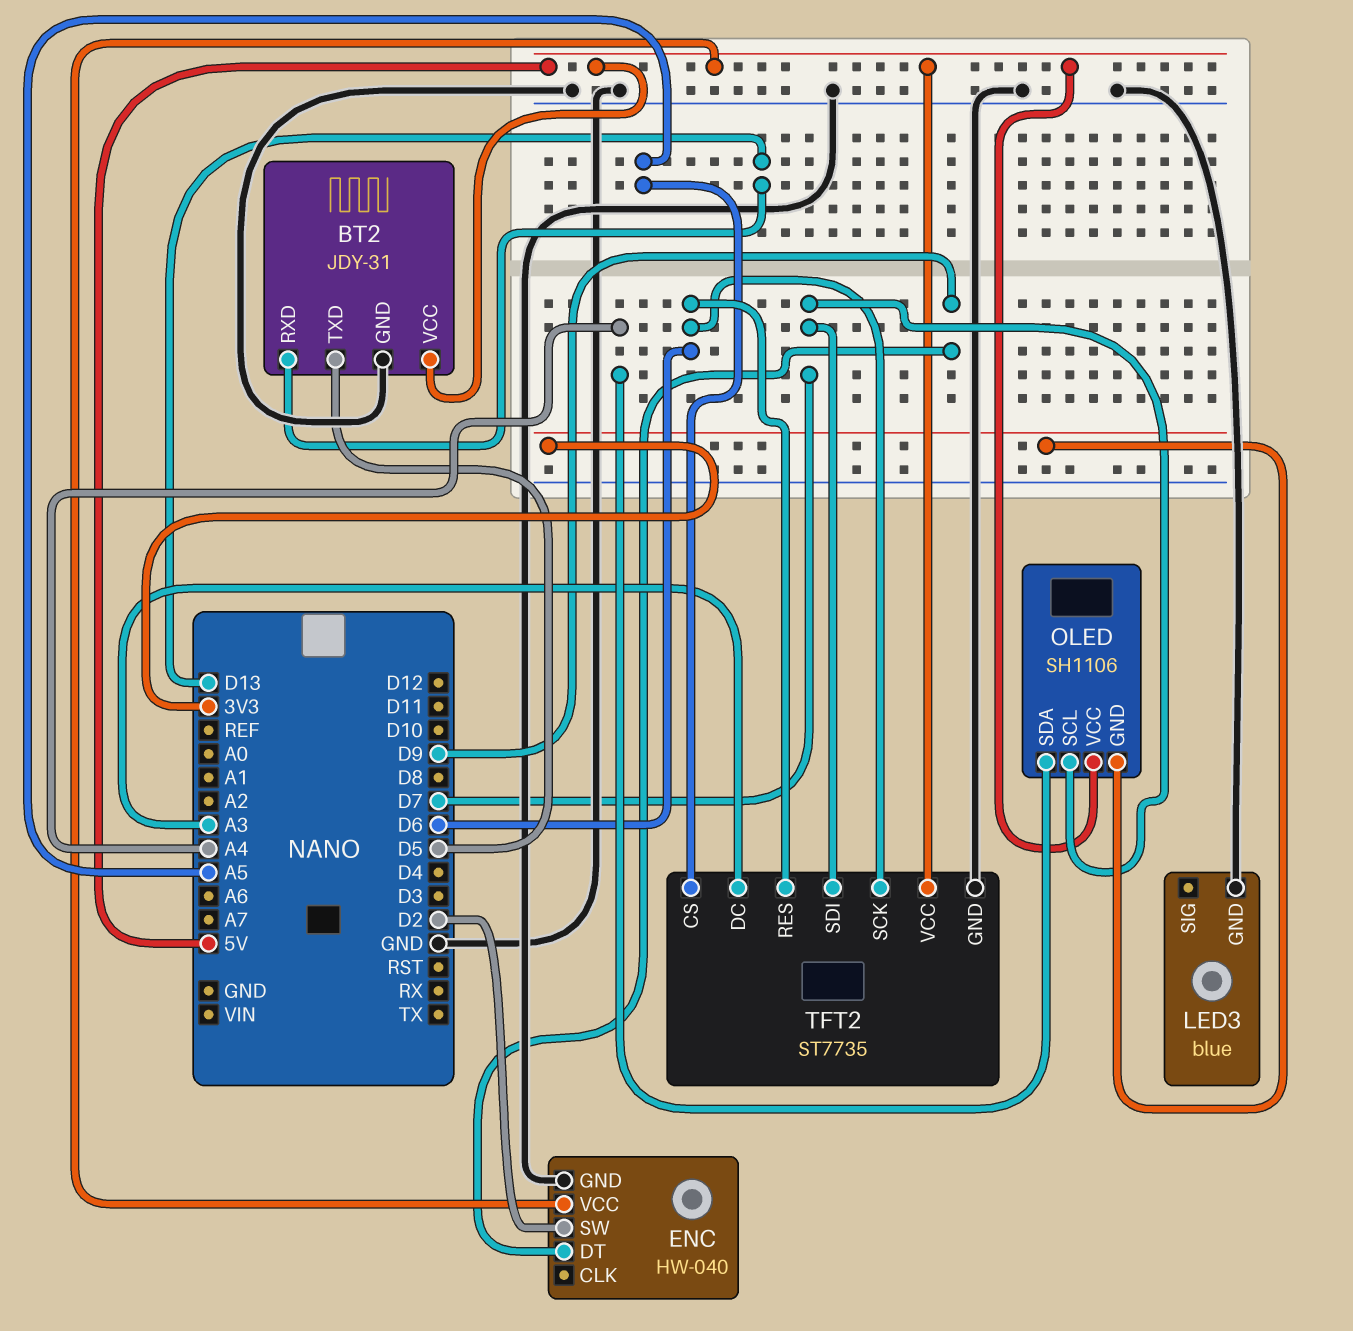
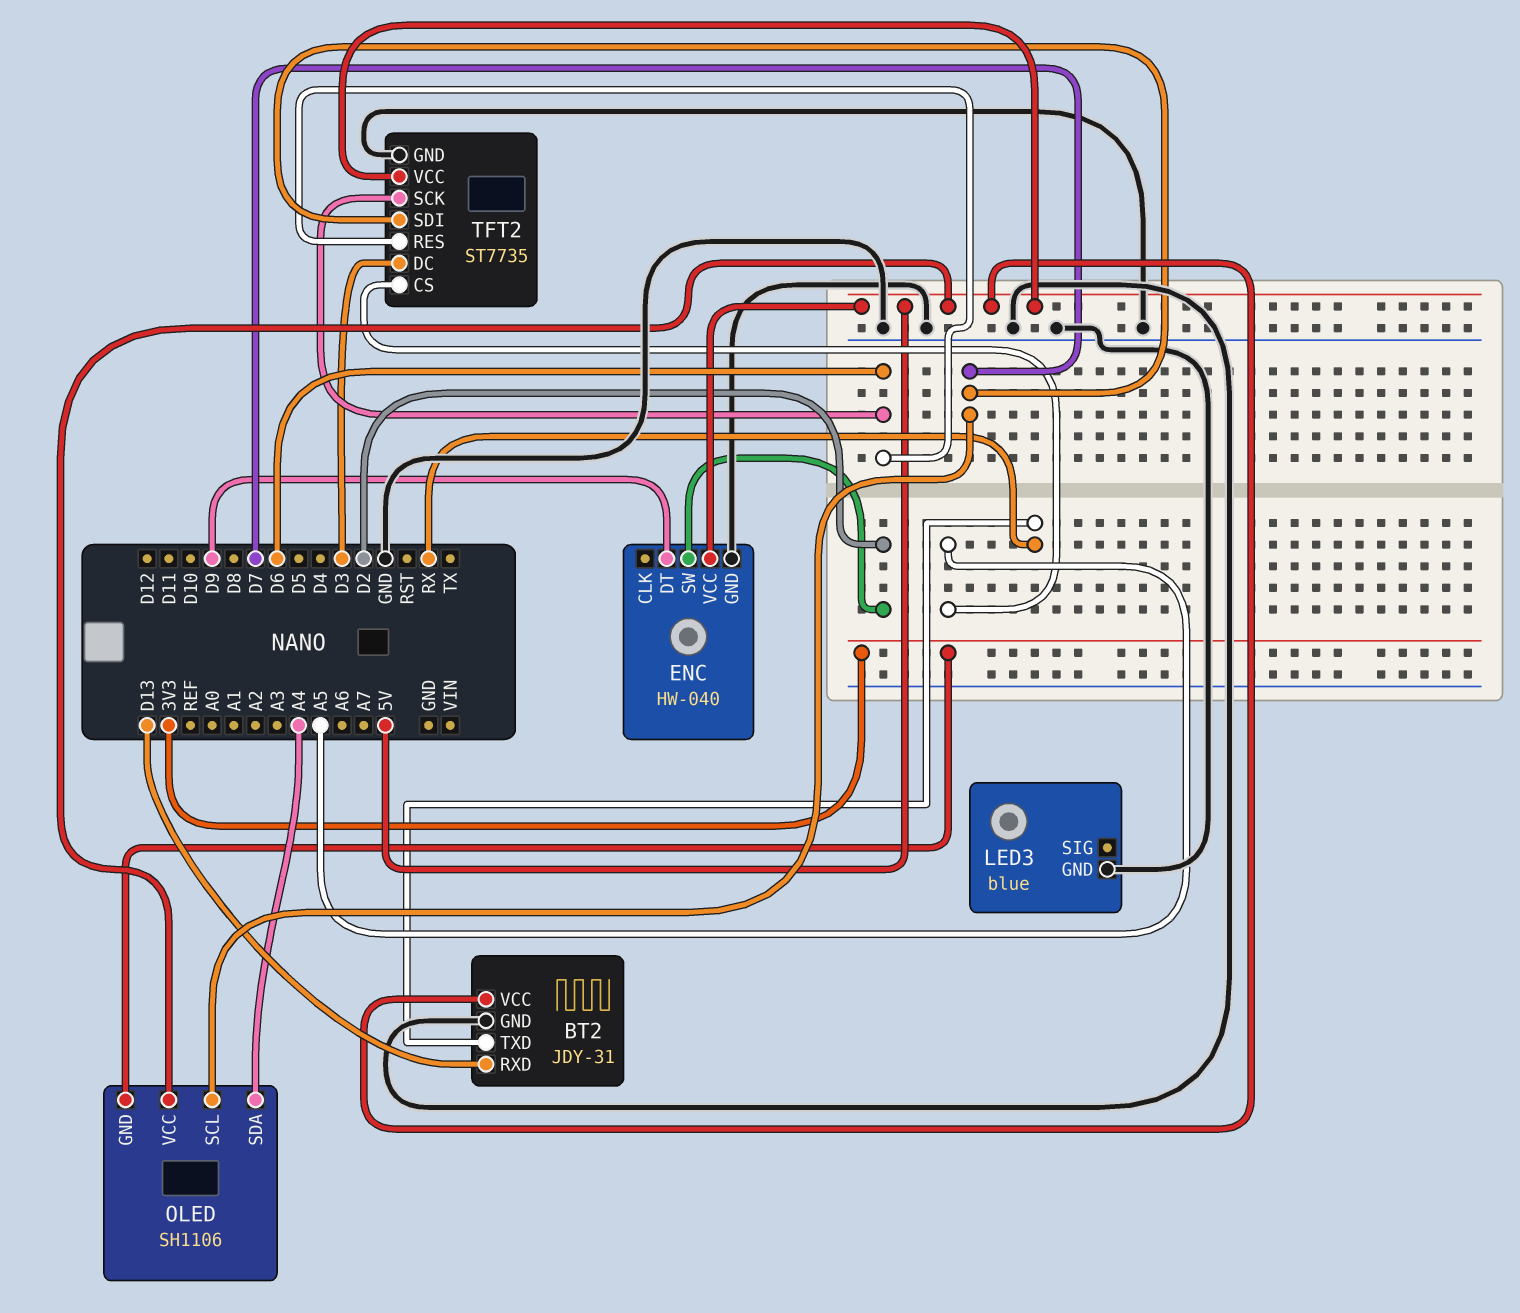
BT2 pin TXD: D5 -> RX
TFT2 pin DC: A3 -> D3

